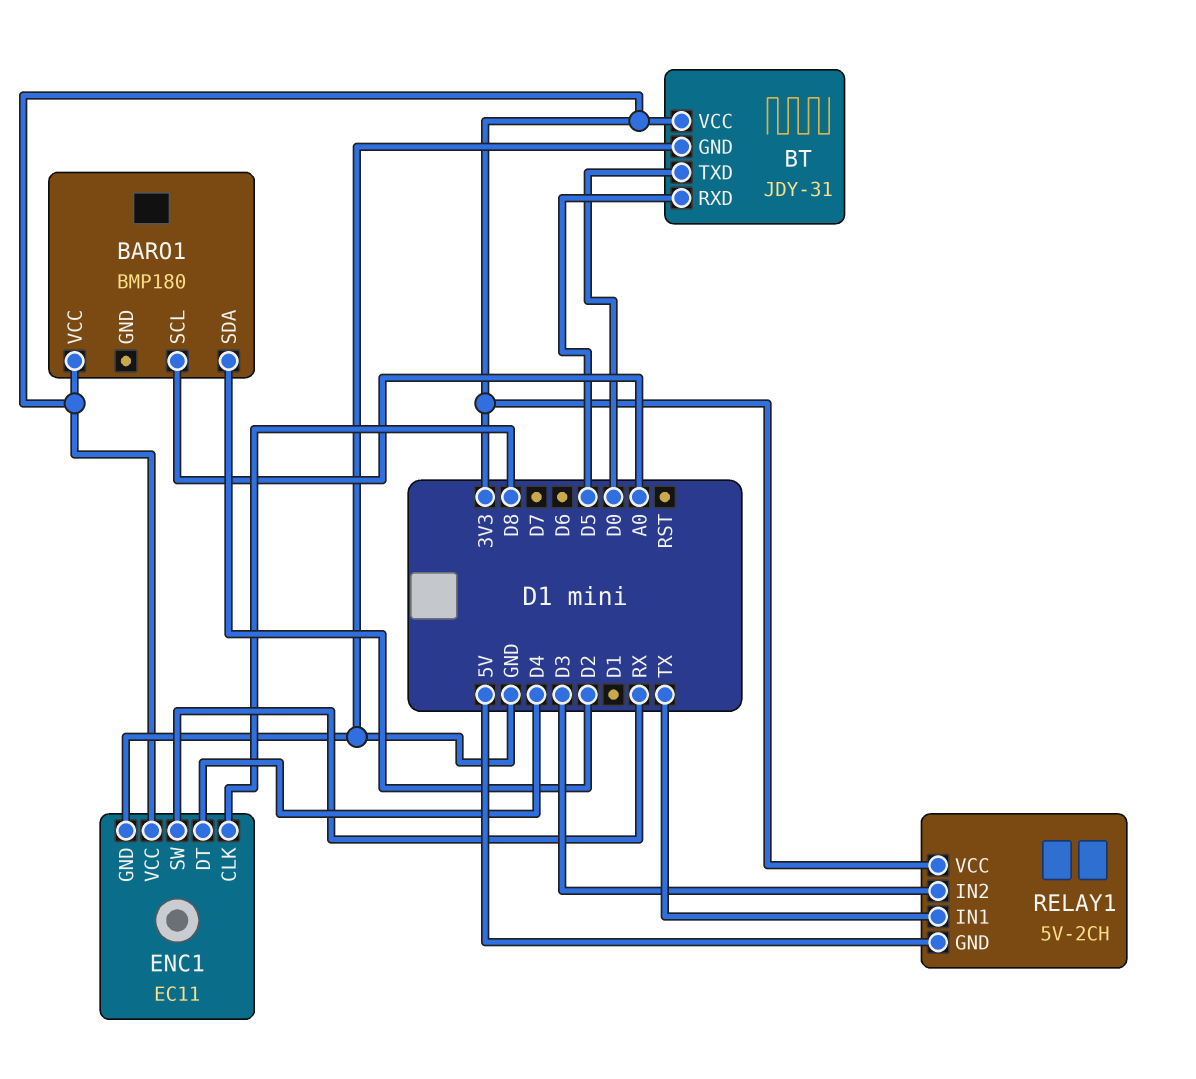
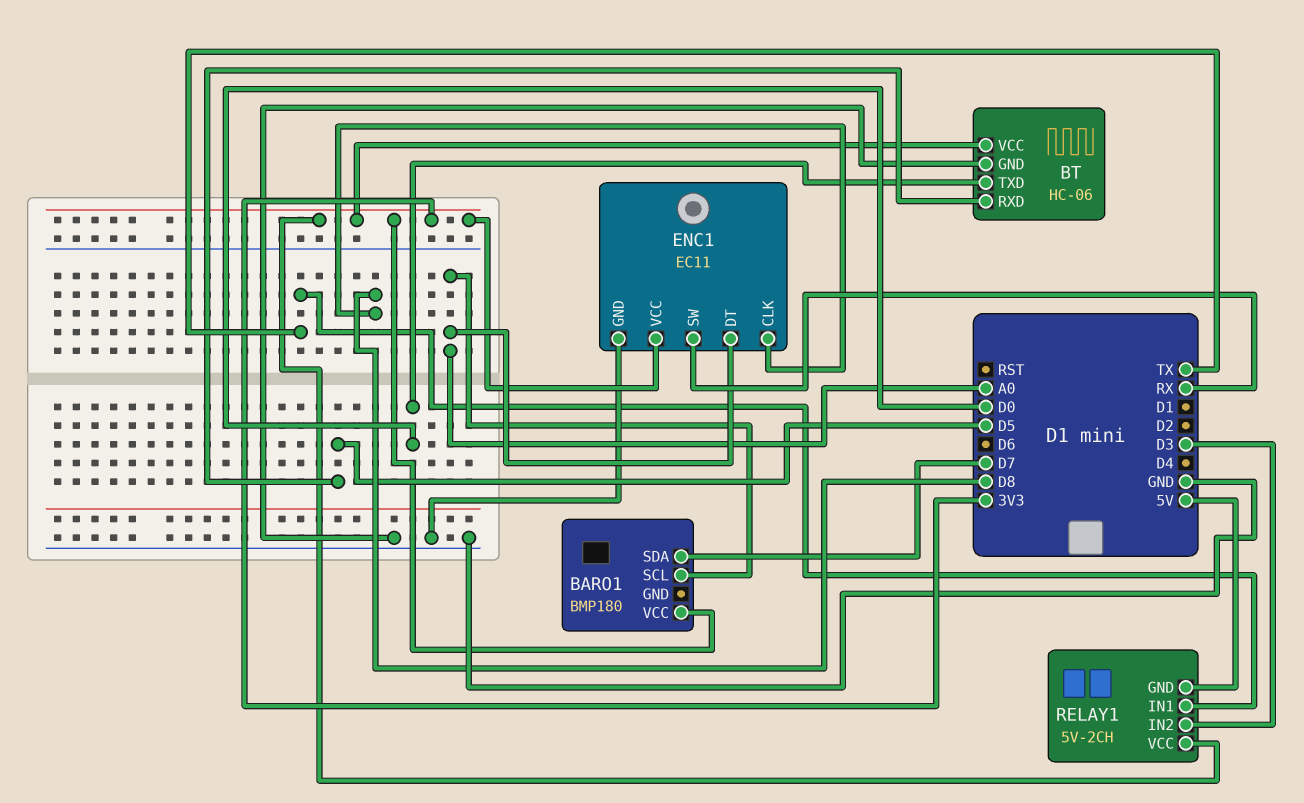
BARO1 pin SDA: D2 -> D7
BT: JDY-31 -> HC-06
ENC1 pin DT: D4 -> A0

